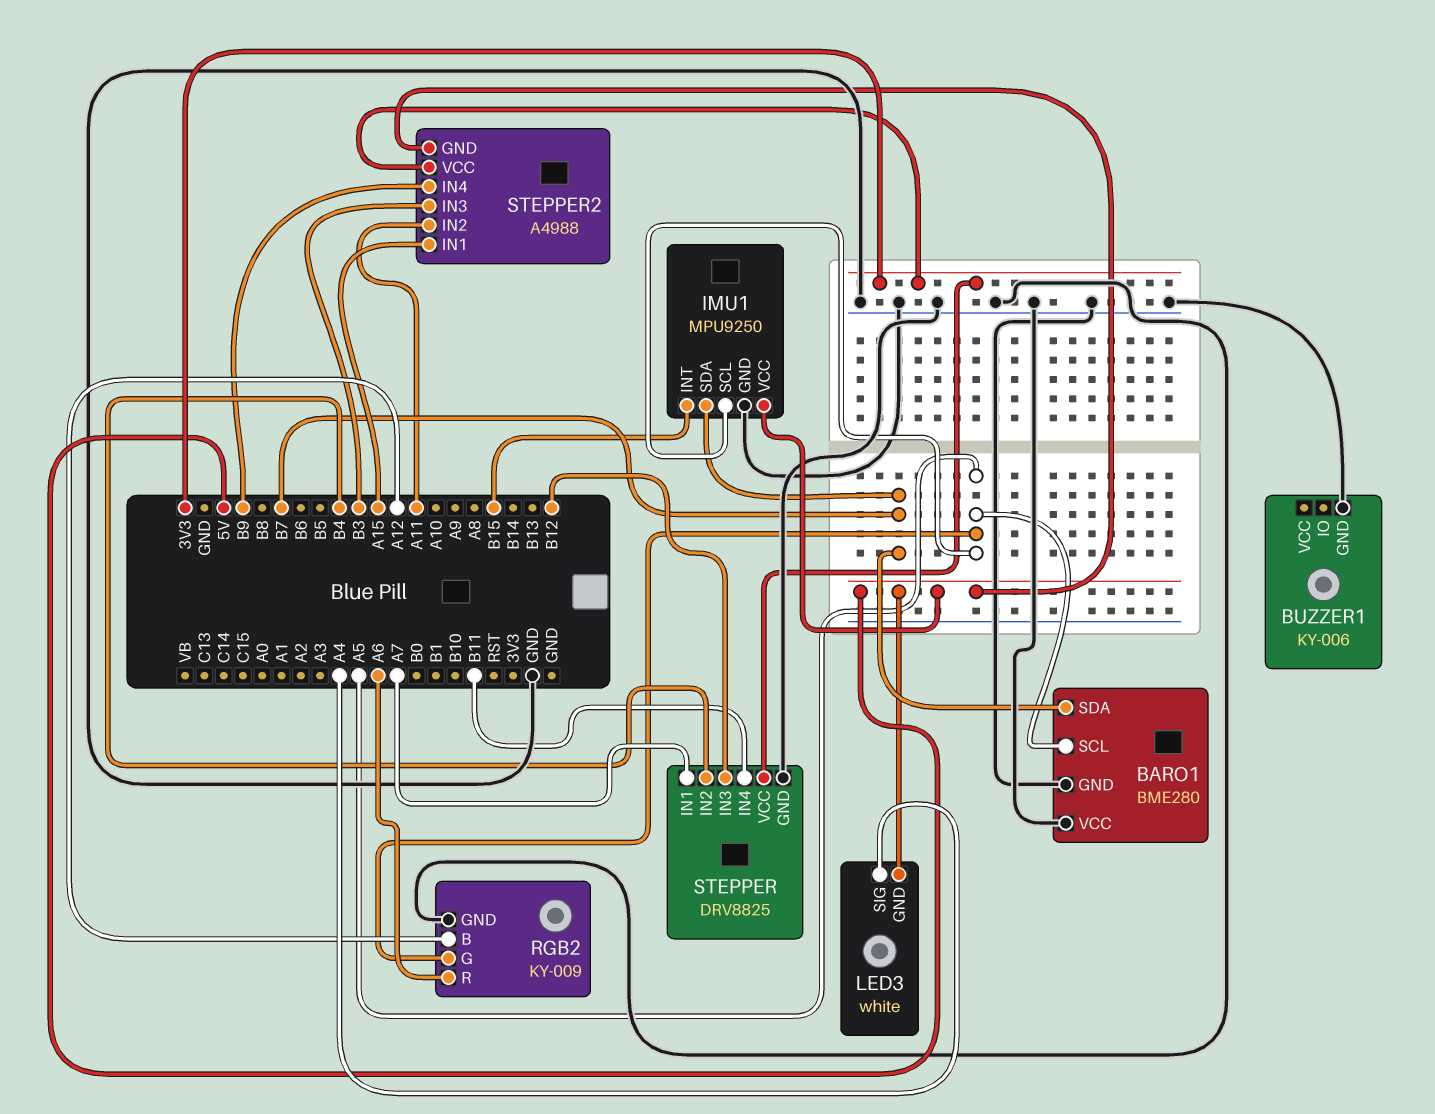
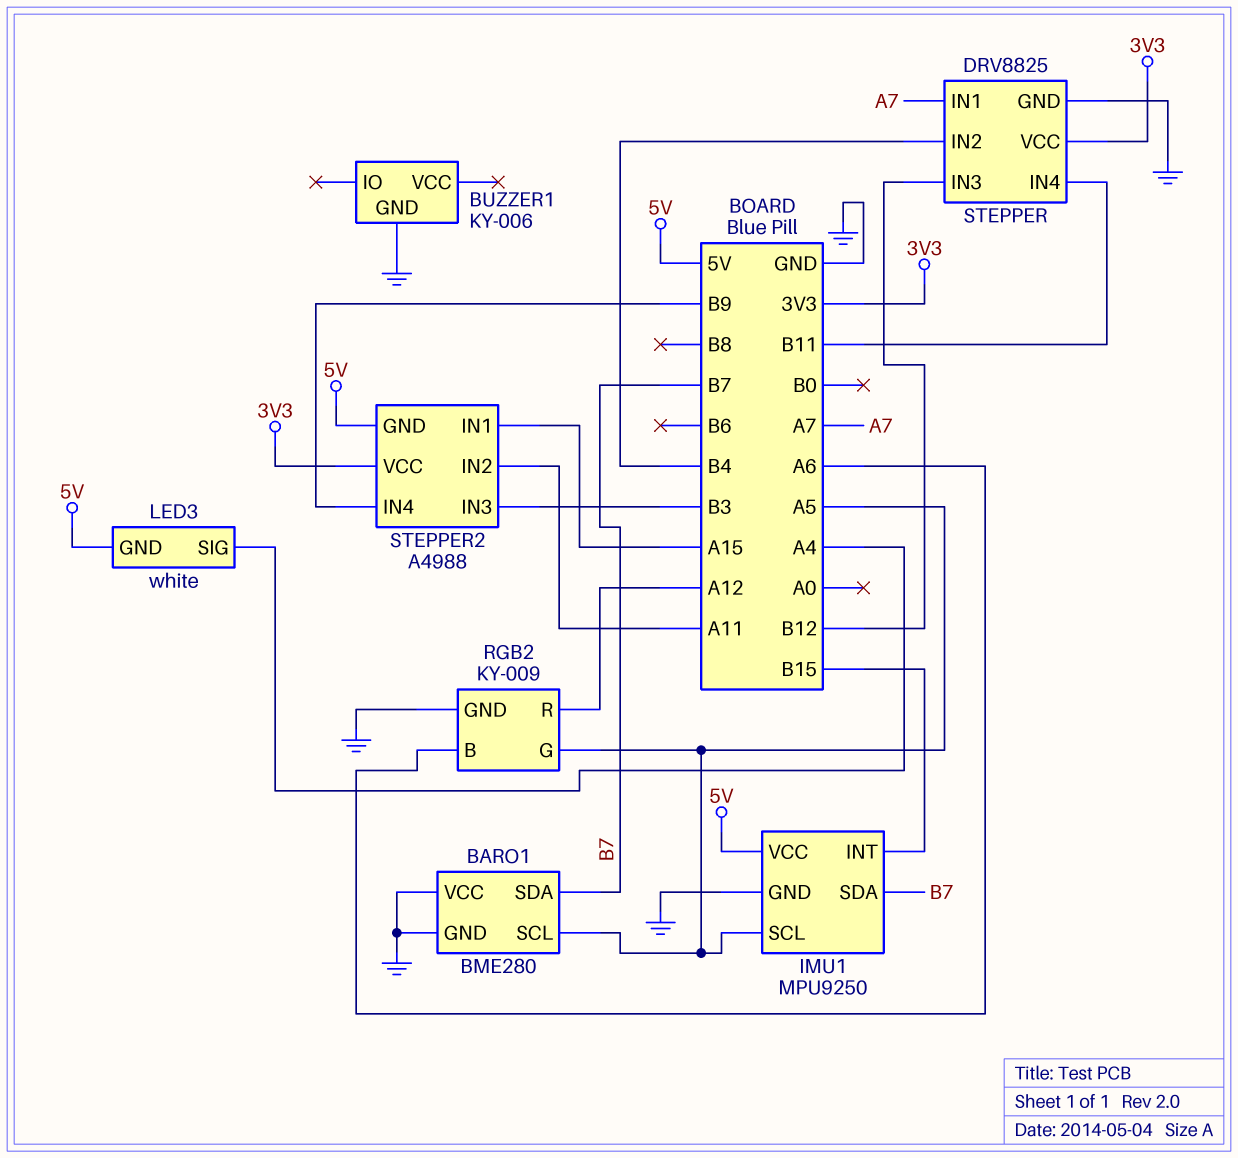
RGB2 pin B: A12 -> A6
RGB2 pin R: A6 -> A12

